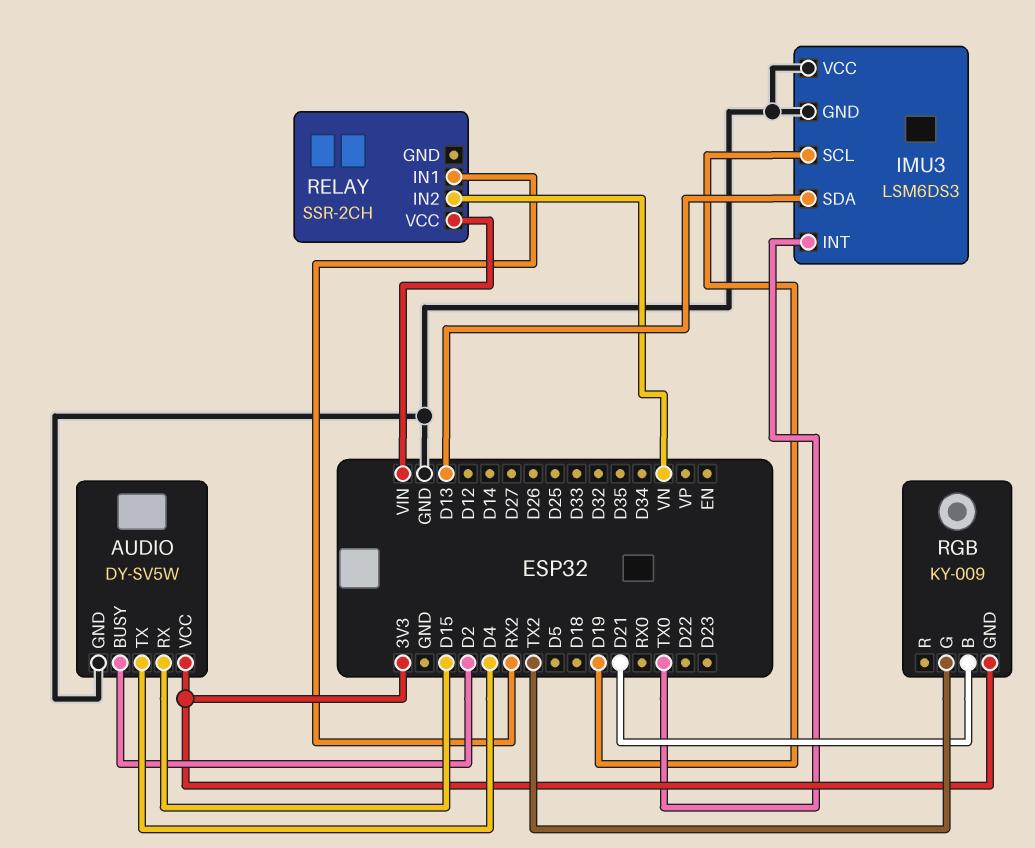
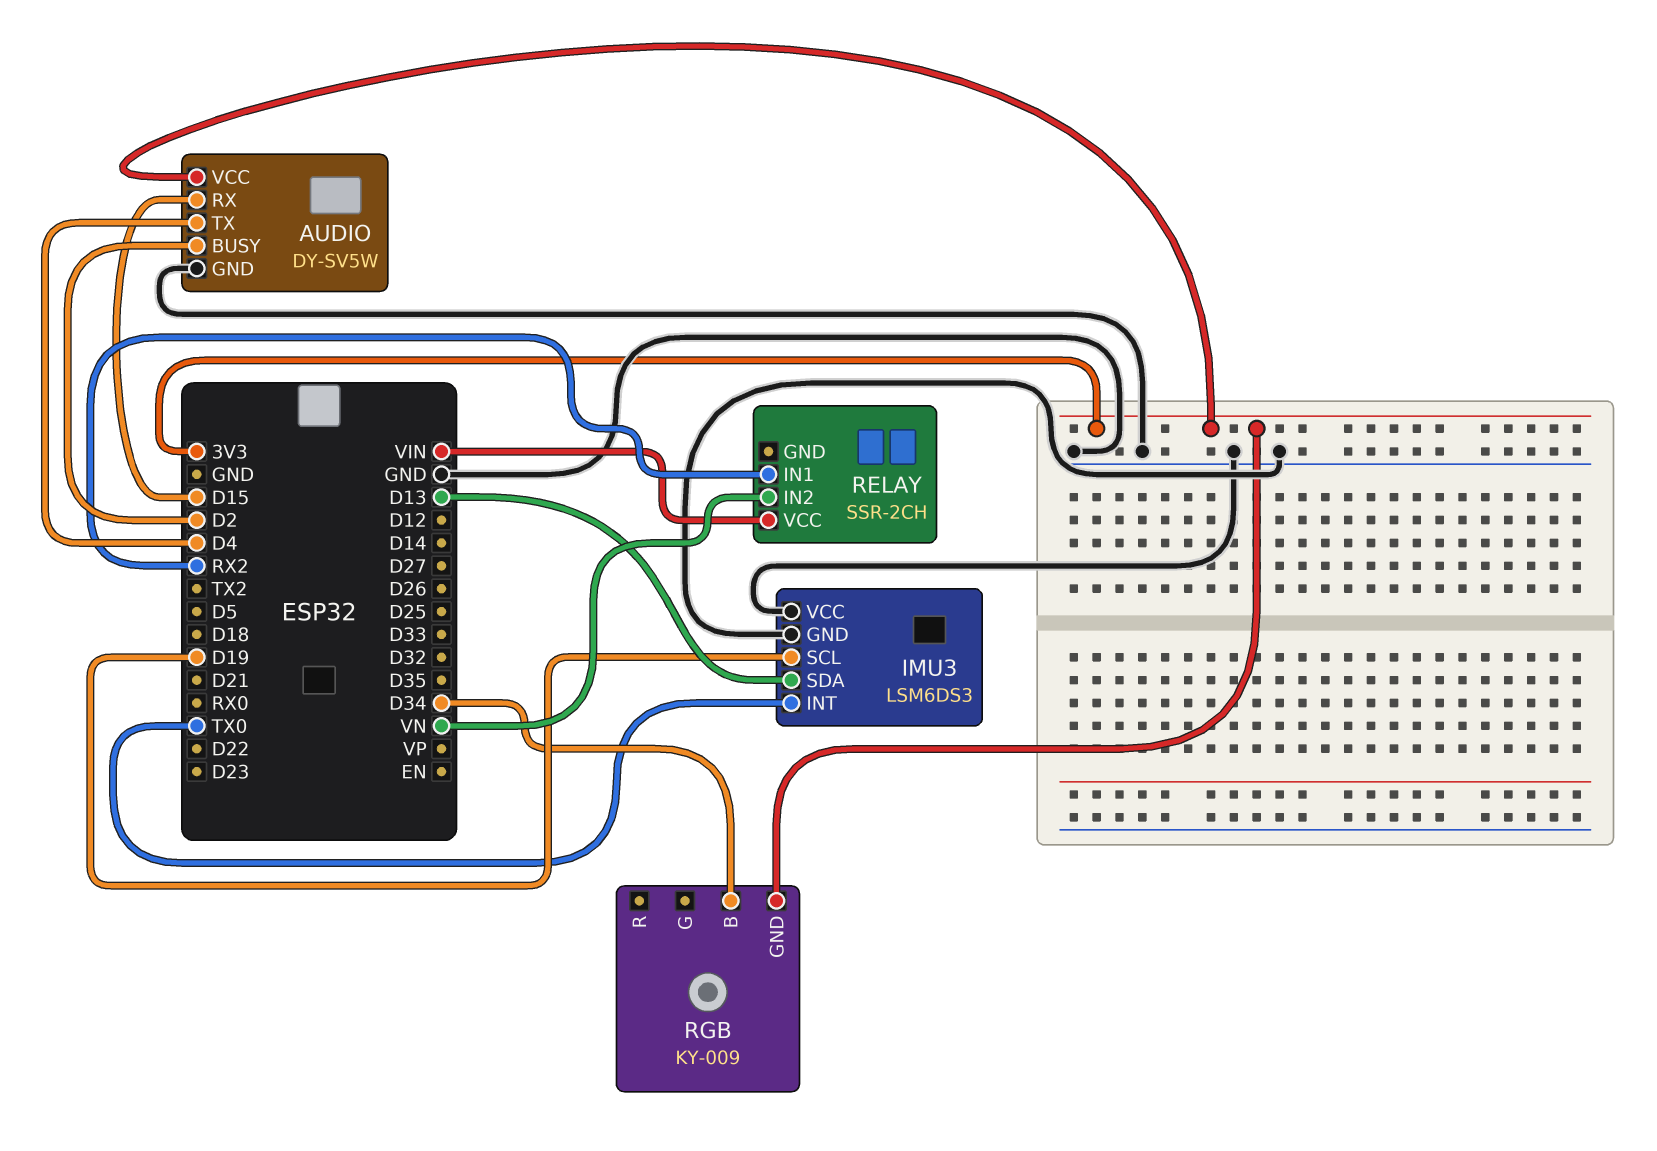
RGB pin B: D21 -> D34
RGB pin G: TX2 -> none

